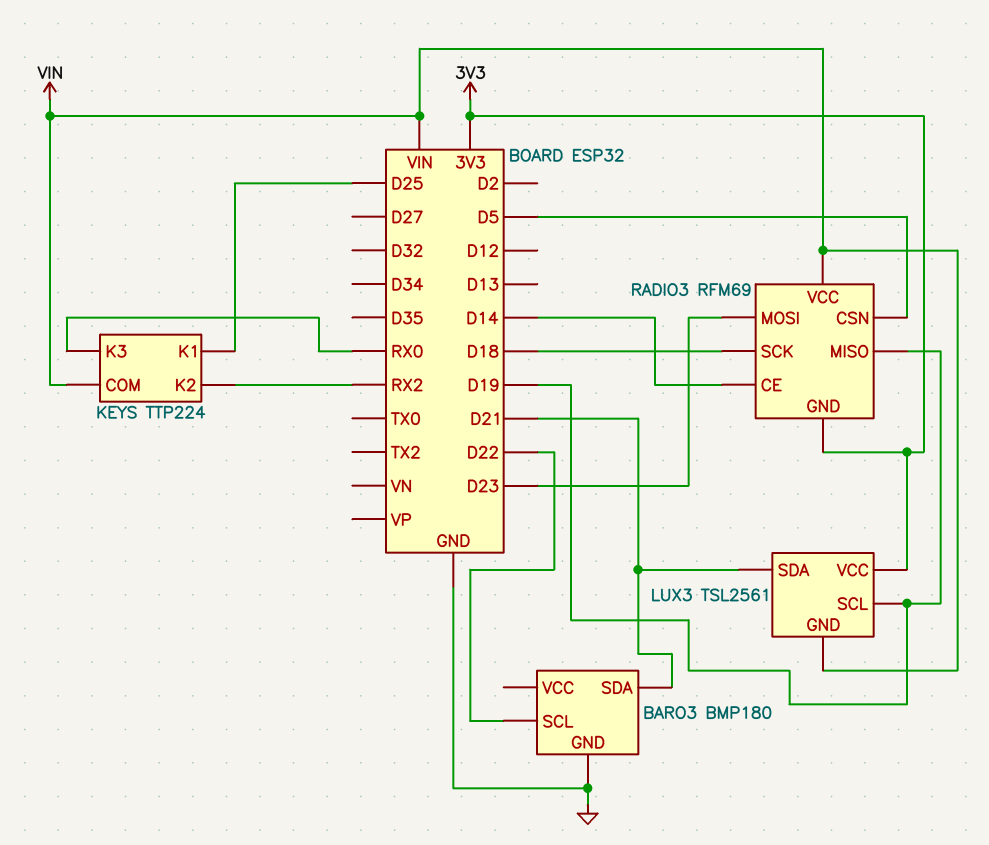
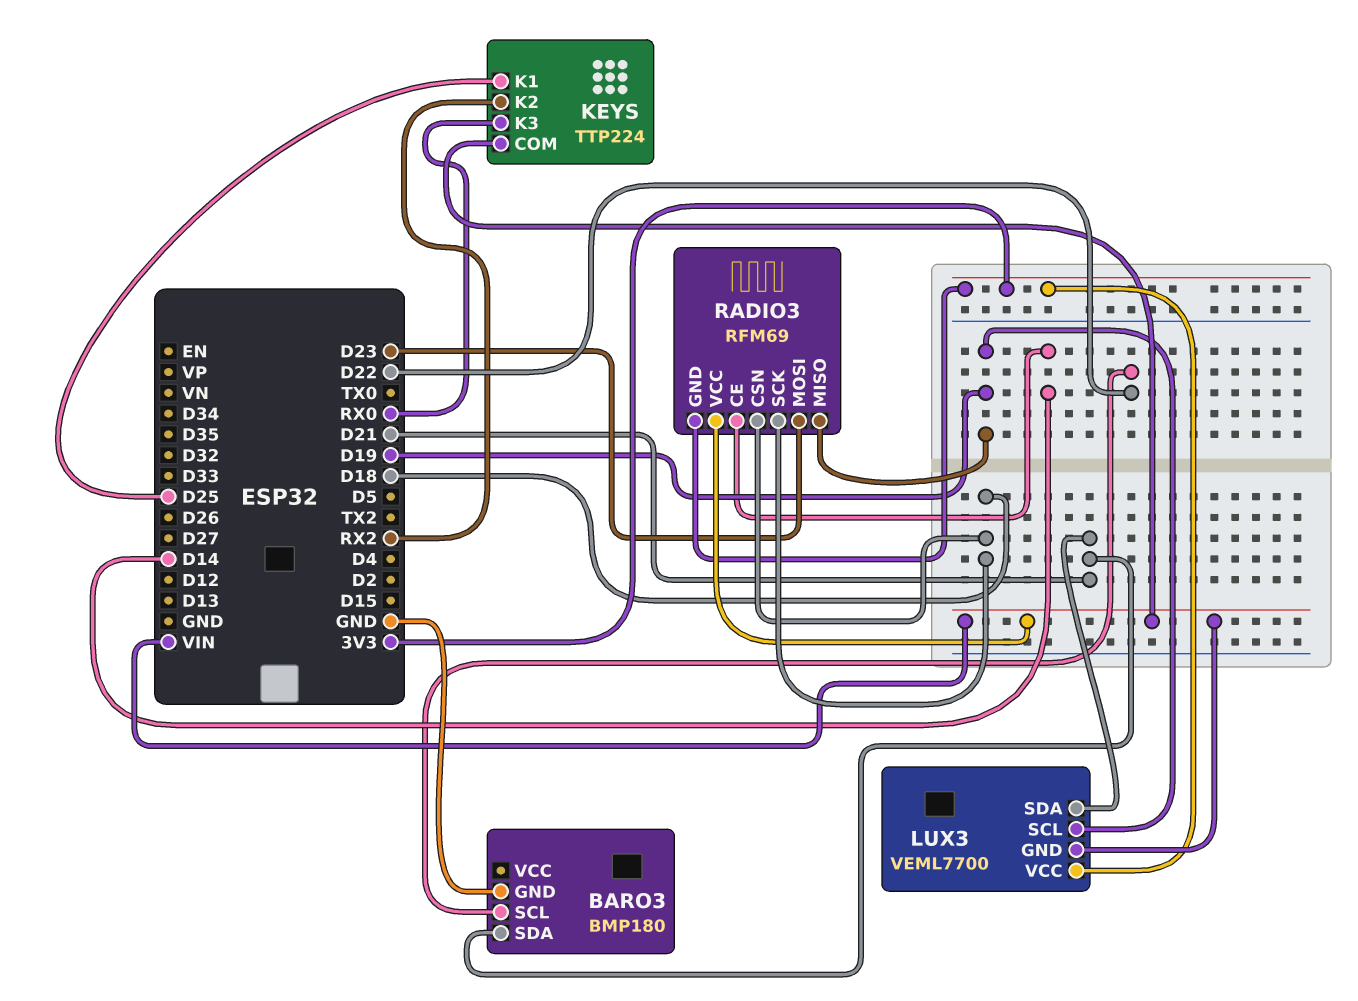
LUX3: TSL2561 -> VEML7700
RADIO3 pin CSN: D5 -> D18

